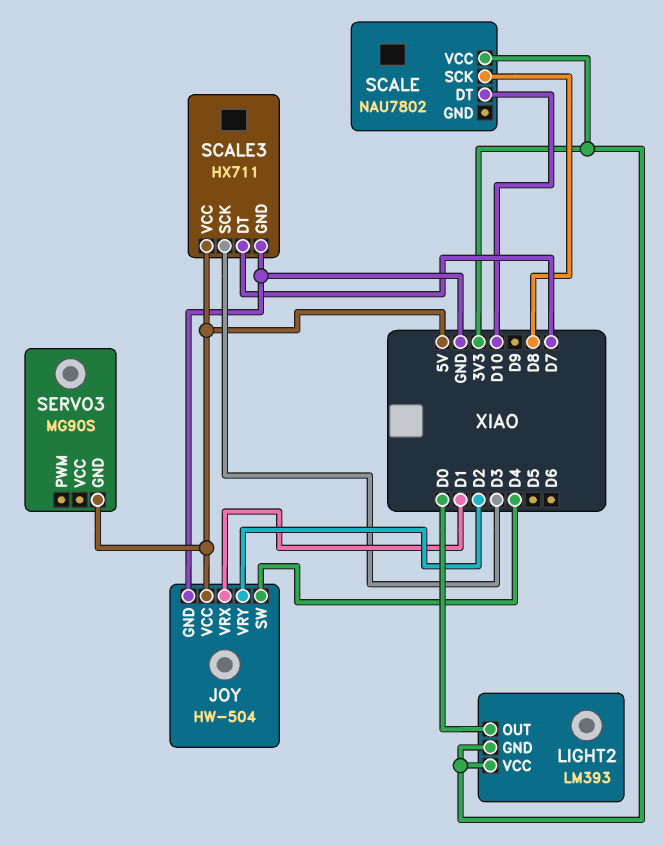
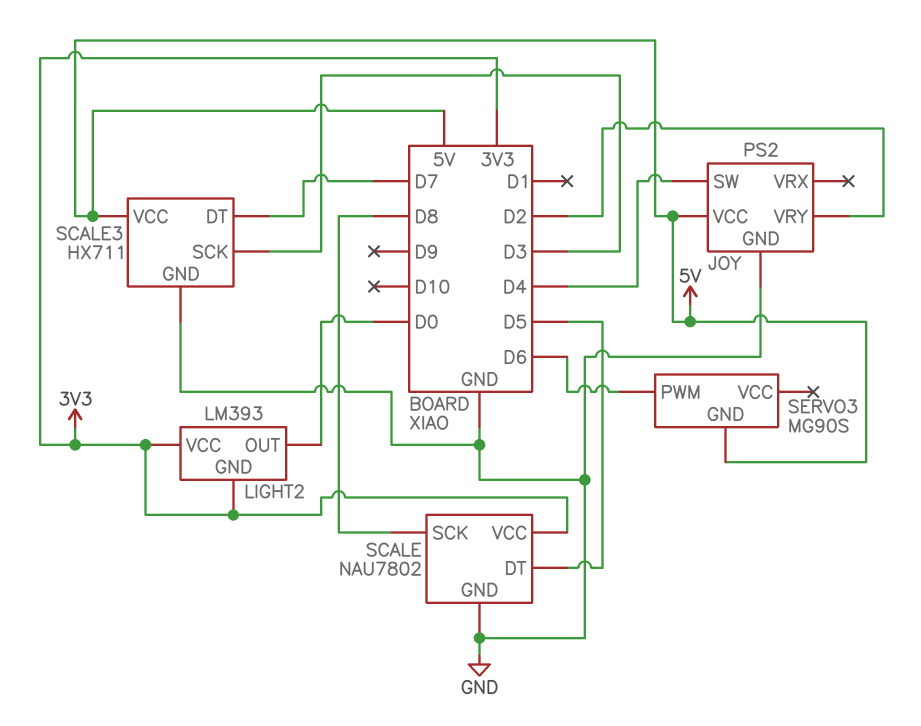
JOY: HW-504 -> PS2
JOY pin VRX: D1 -> none
SCALE pin DT: D10 -> D5
SCALE pin GND: none -> GND
SERVO3 pin PWM: none -> D6

